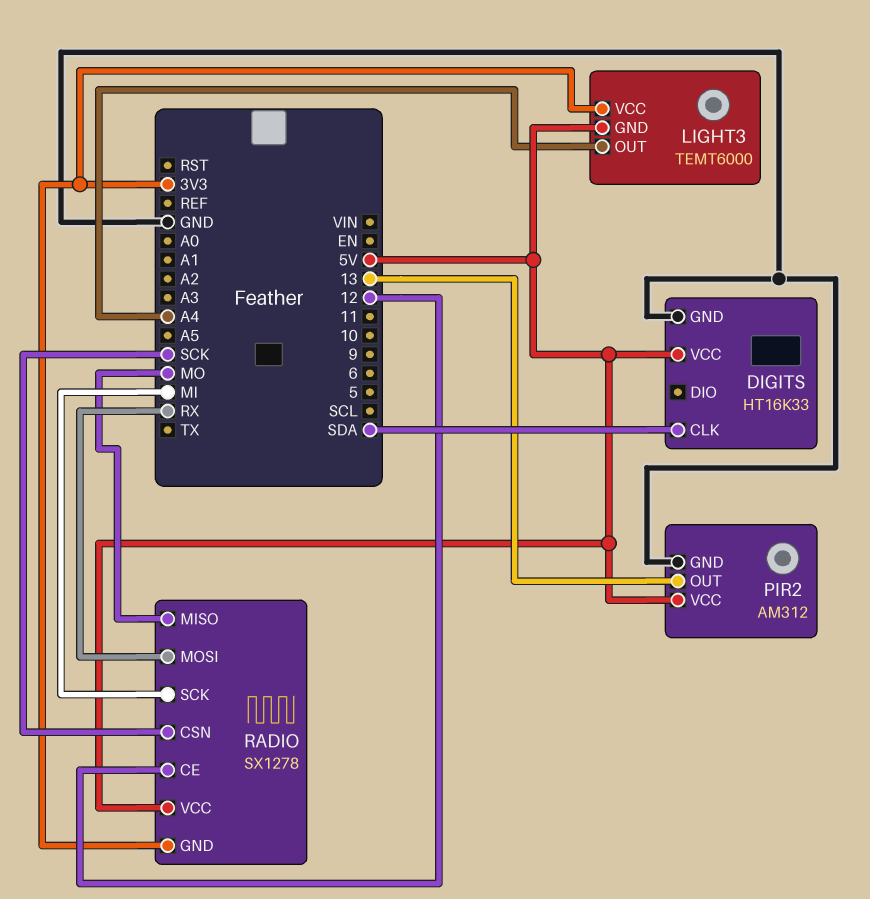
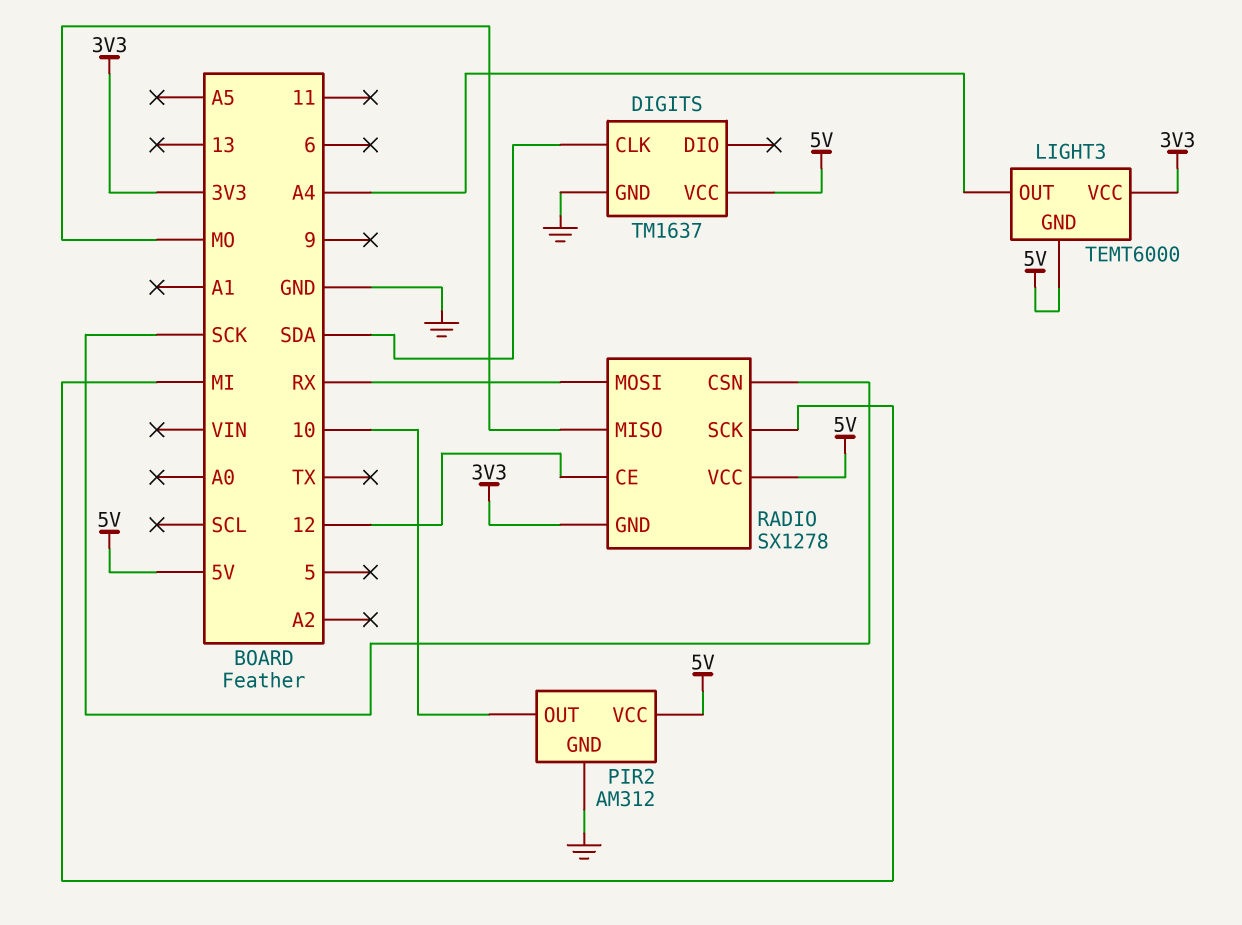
DIGITS: HT16K33 -> TM1637
PIR2 pin OUT: 13 -> 10

